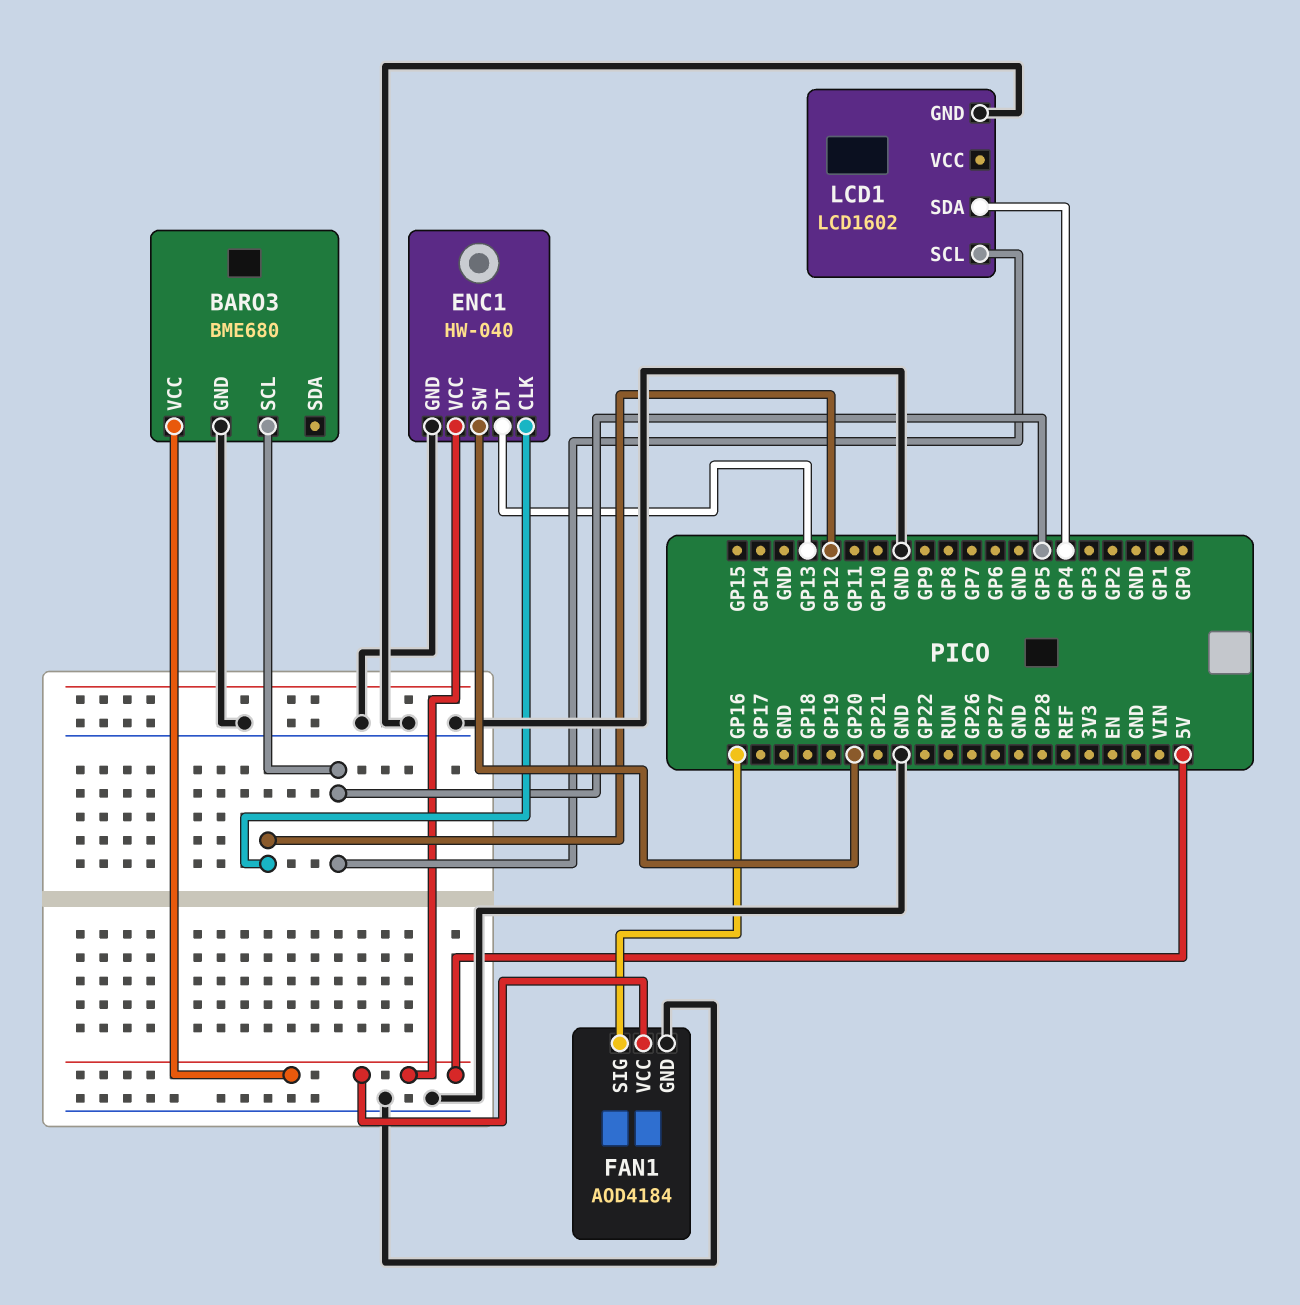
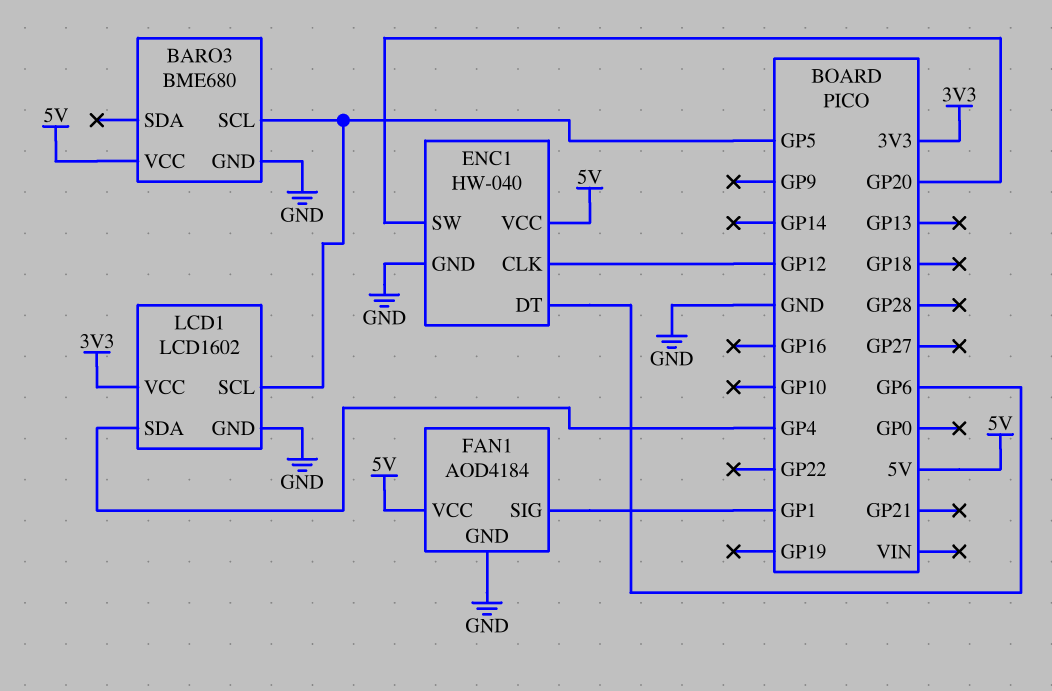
ENC1 pin DT: GP13 -> GP6
FAN1 pin SIG: GP16 -> GP1
LCD1 pin VCC: none -> 3V3

